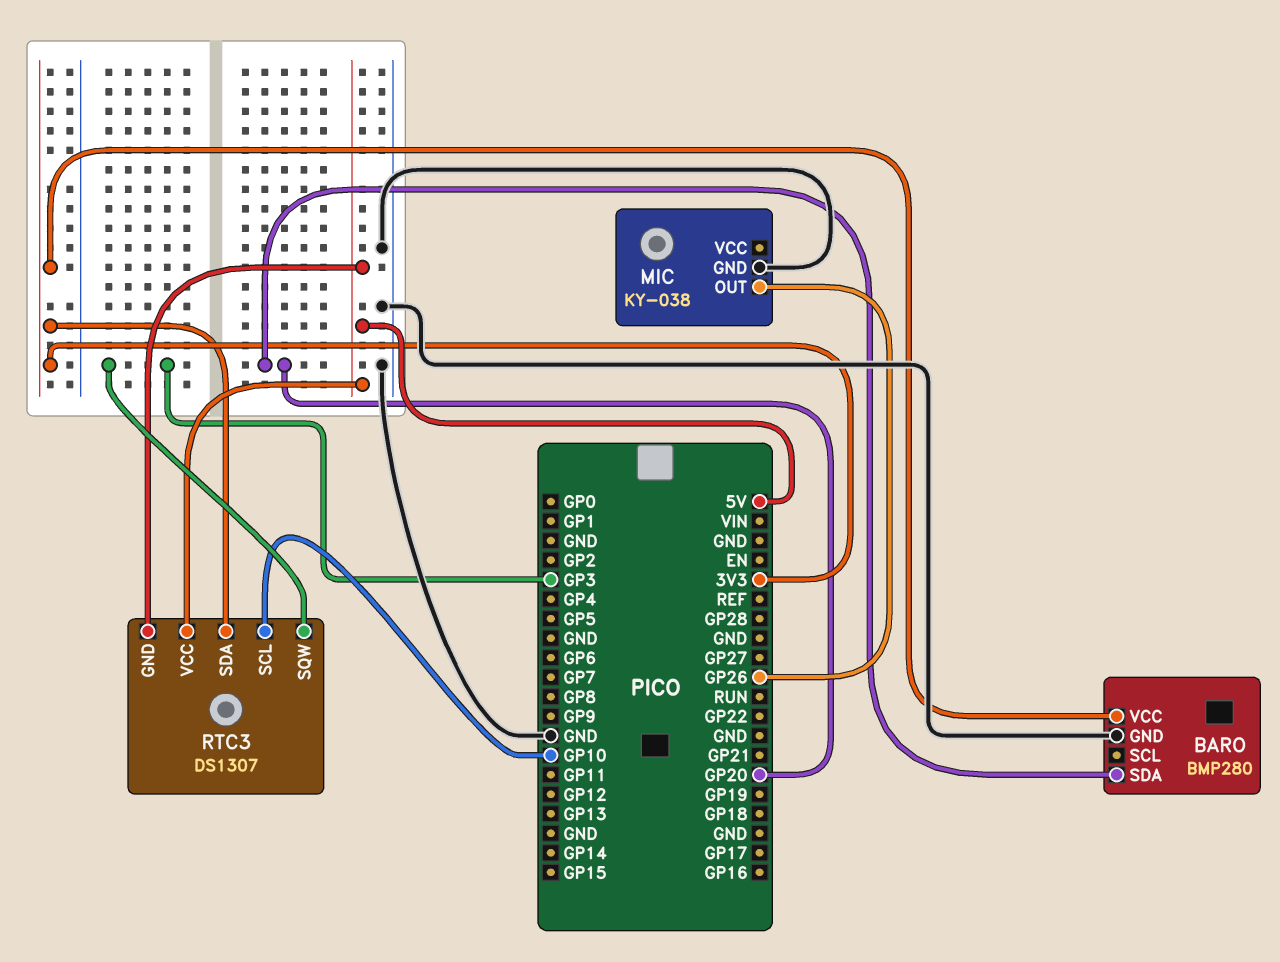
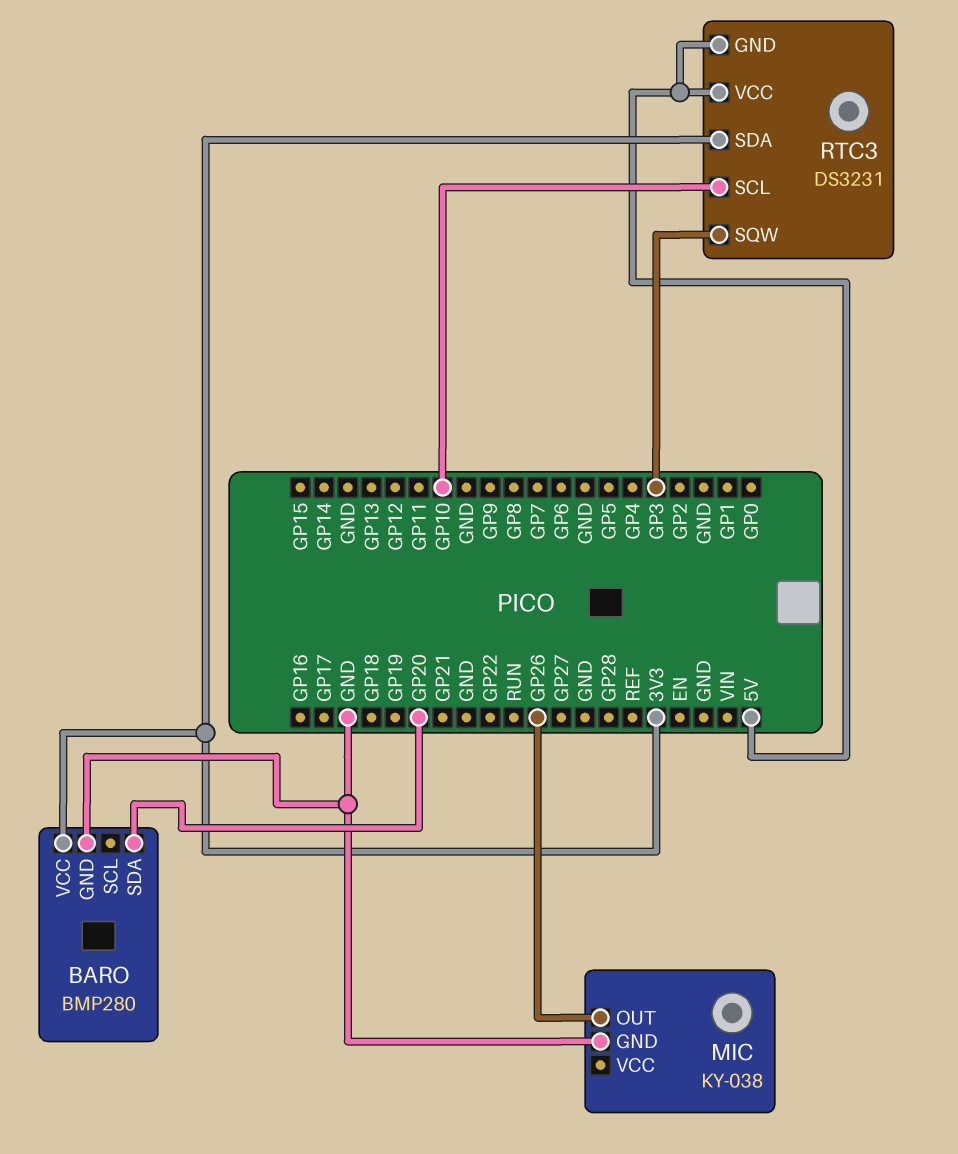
RTC3: DS1307 -> DS3231

